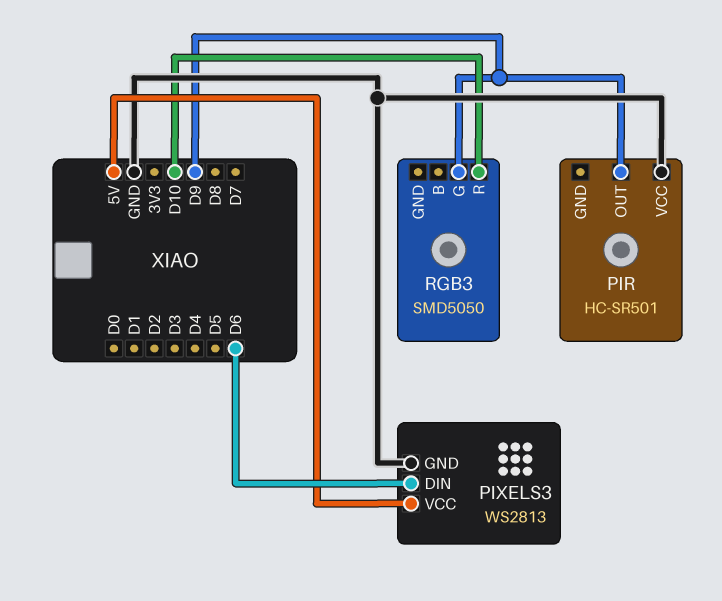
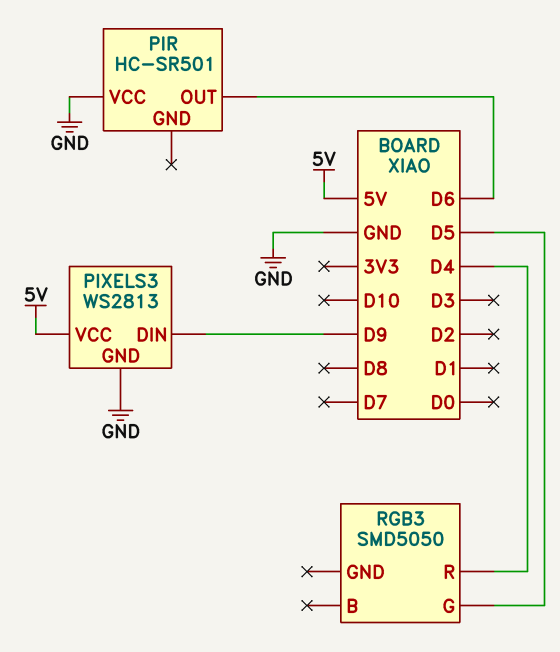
PIR pin OUT: D9 -> D6
PIXELS3 pin DIN: D6 -> D9
RGB3 pin G: D9 -> D5
RGB3 pin R: D10 -> D4

